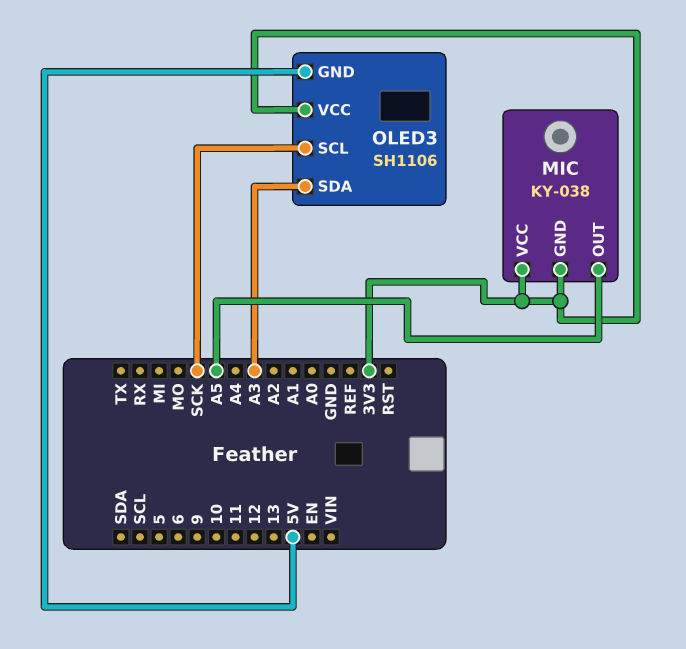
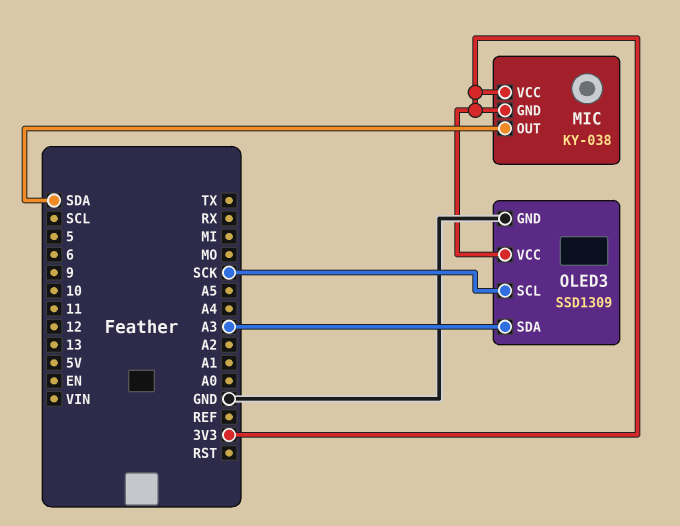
MIC pin OUT: A5 -> SDA
OLED3: SH1106 -> SSD1309
OLED3 pin GND: 5V -> GND

